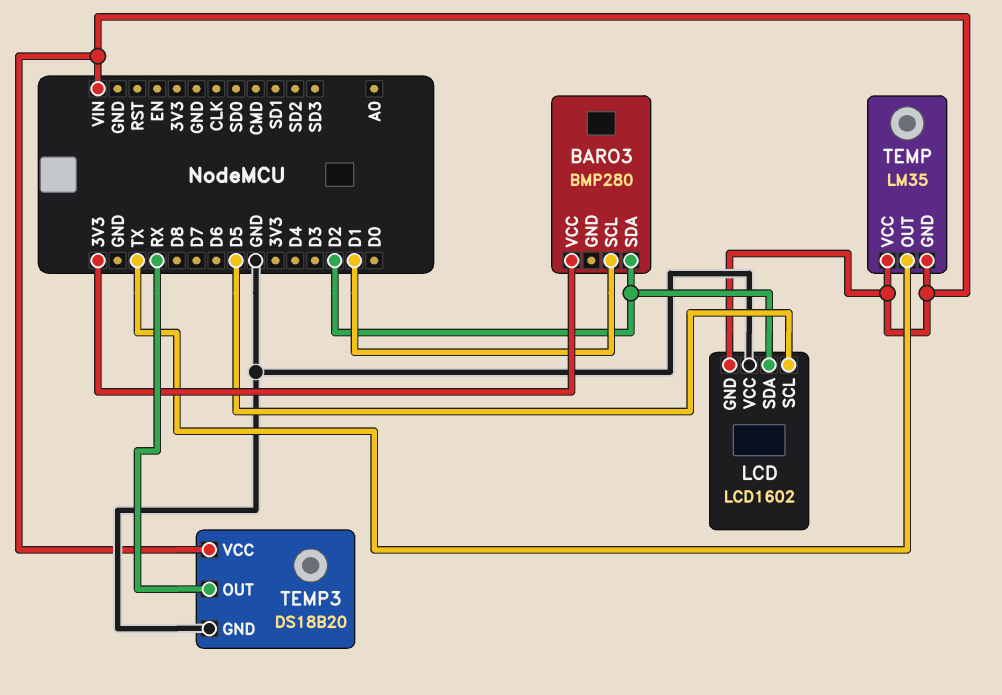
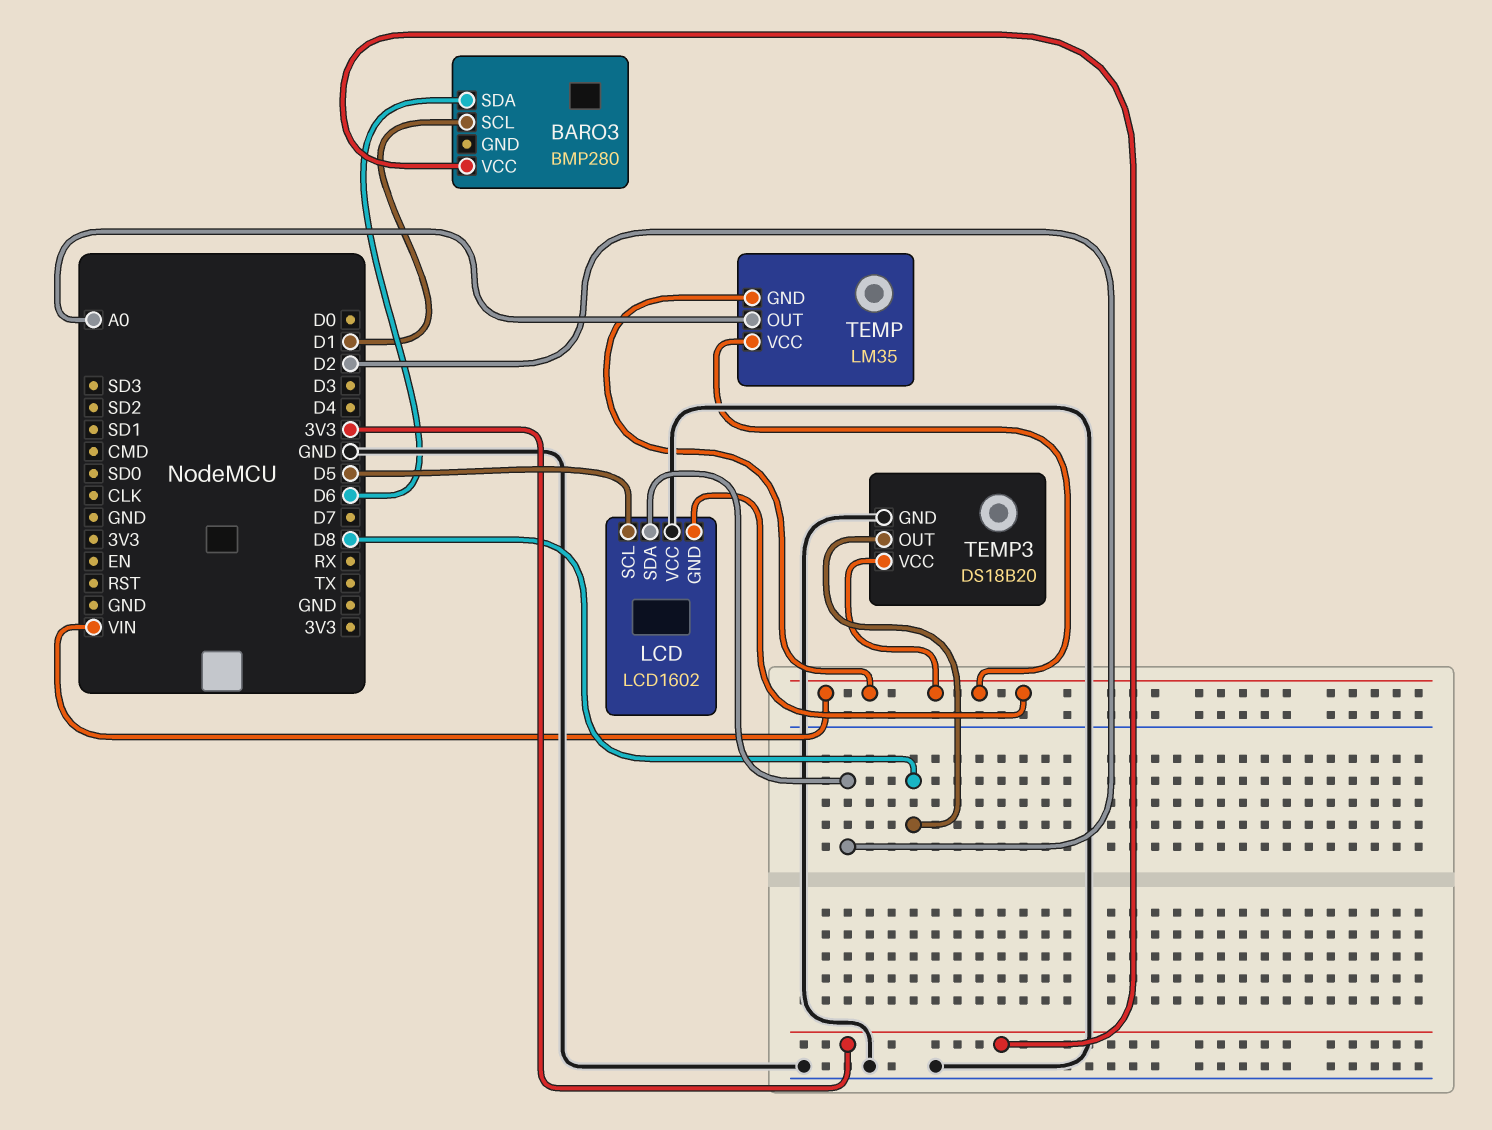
BARO3 pin SDA: D2 -> D6
TEMP pin OUT: TX -> A0
TEMP3 pin OUT: RX -> D8

